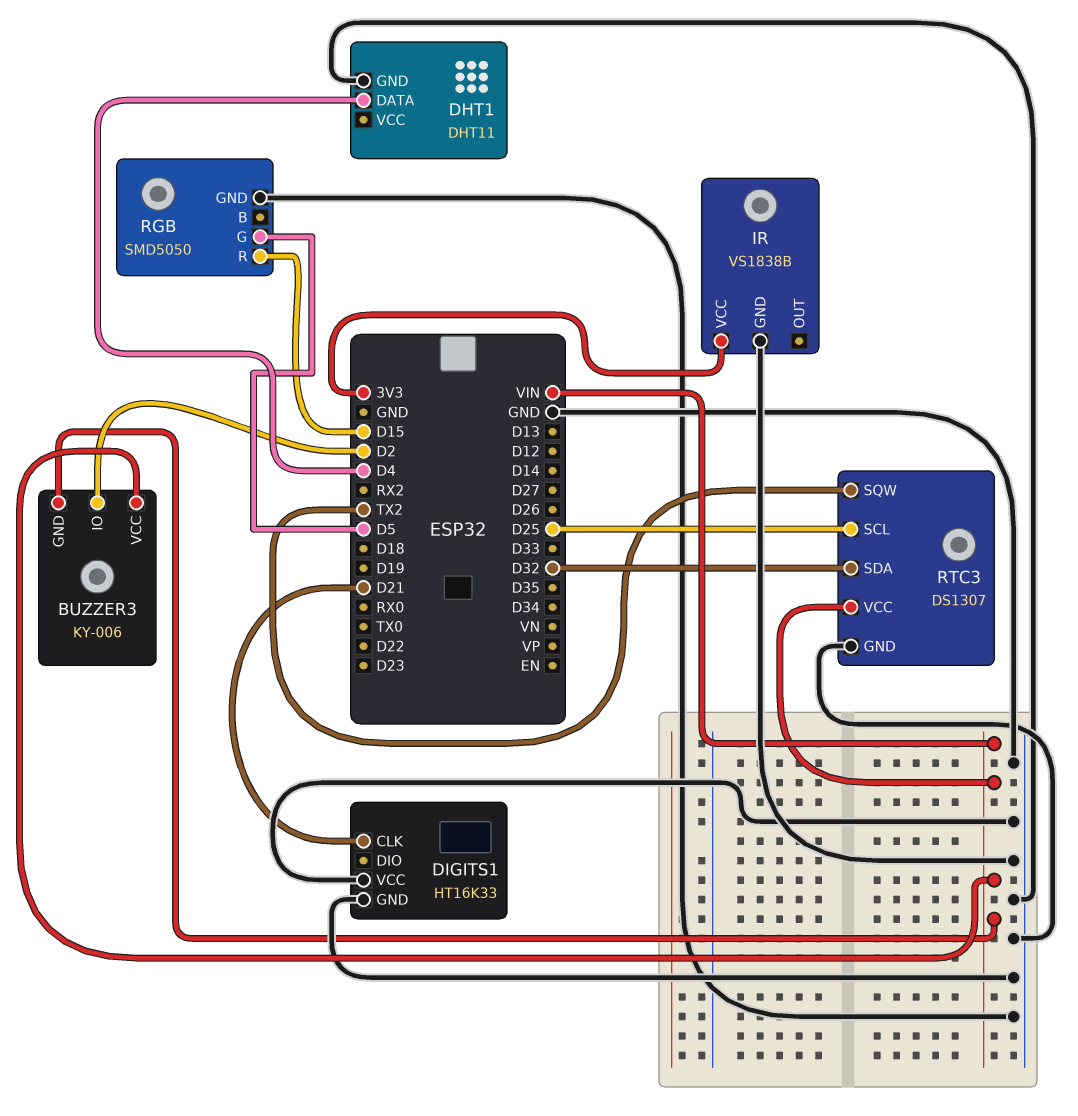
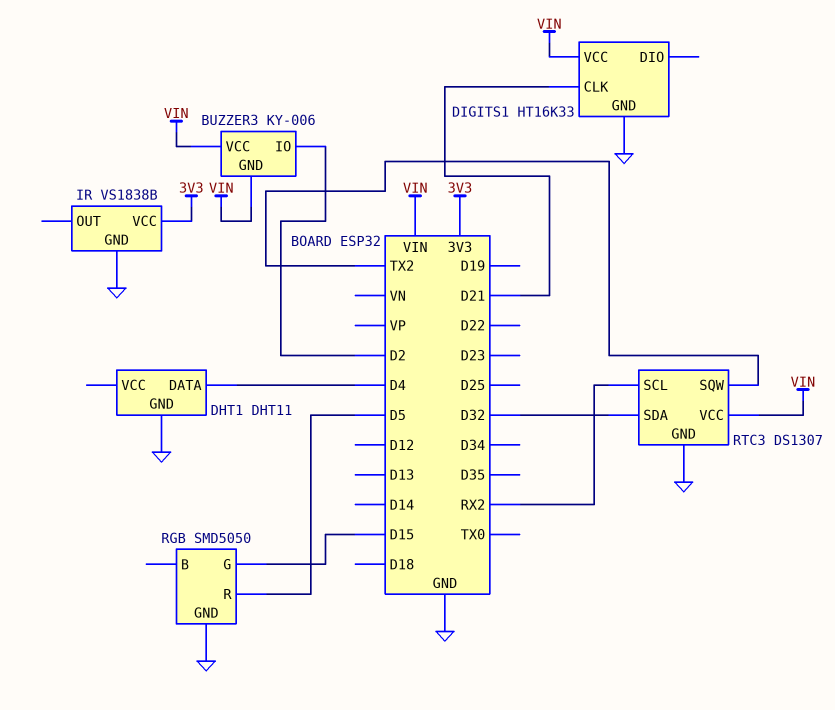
DIGITS1 pin VCC: GND -> VIN
RGB pin G: D5 -> D15
RGB pin R: D15 -> D5
RTC3 pin SCL: D25 -> RX2

